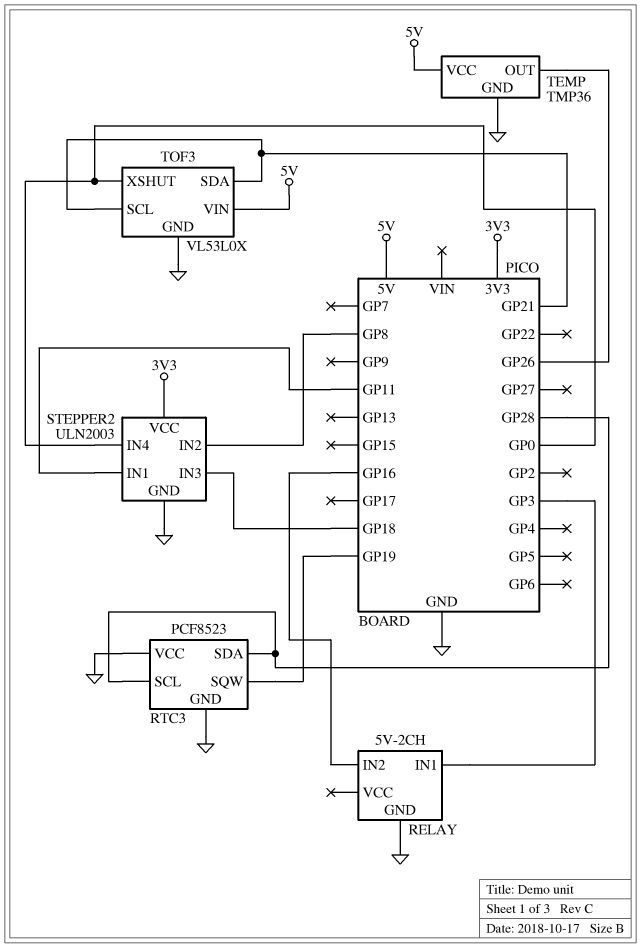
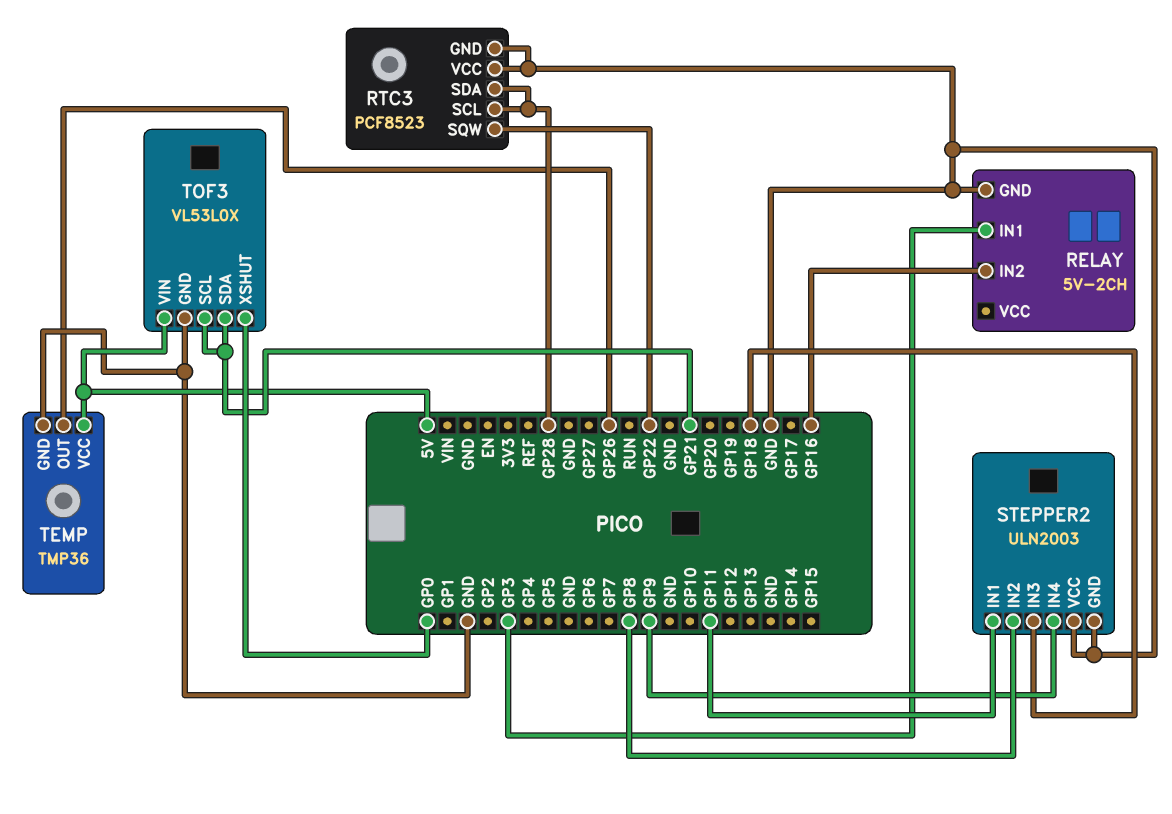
RTC3 pin SQW: GP19 -> GP22
STEPPER2 pin IN4: GP0 -> GP9
STEPPER2 pin VCC: 3V3 -> GND

